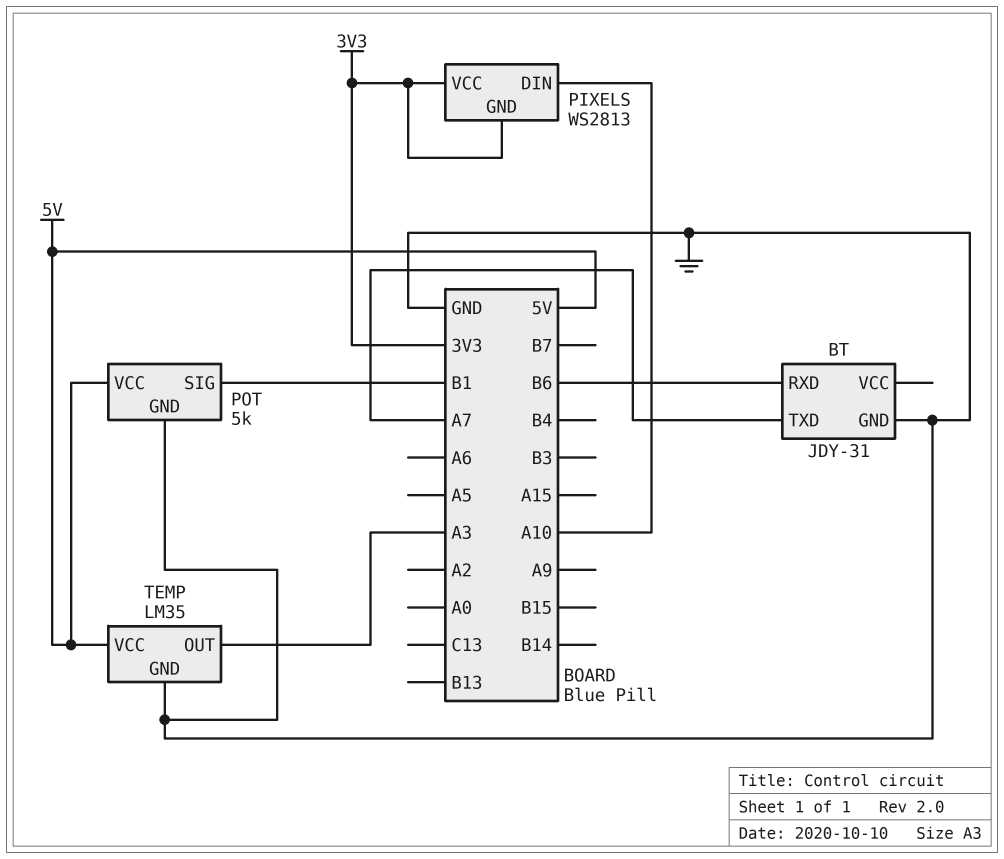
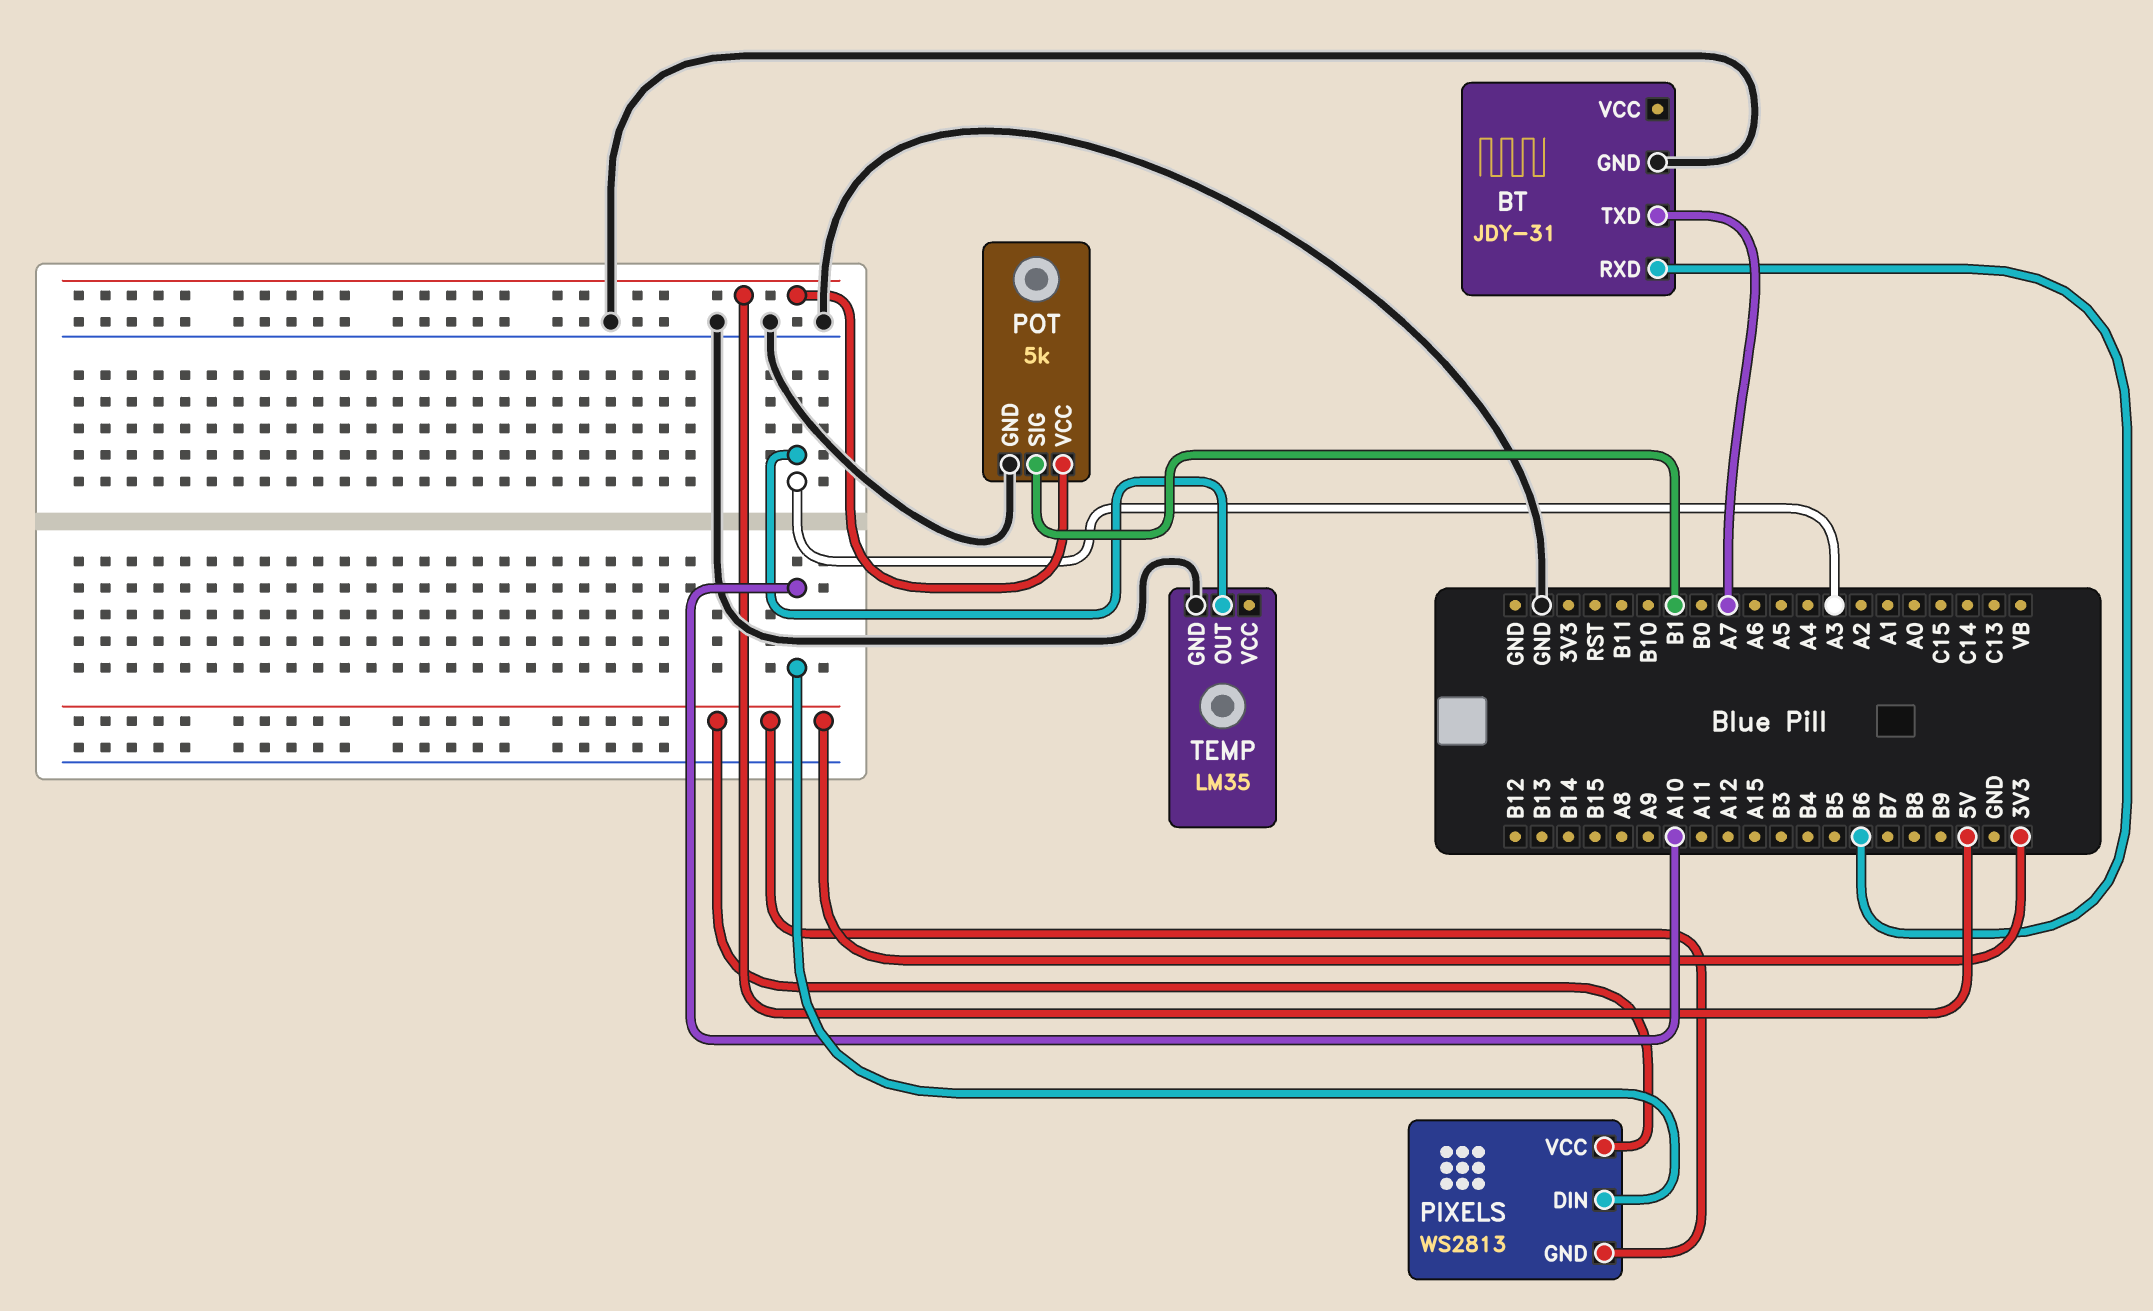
TEMP pin VCC: 5V -> none

